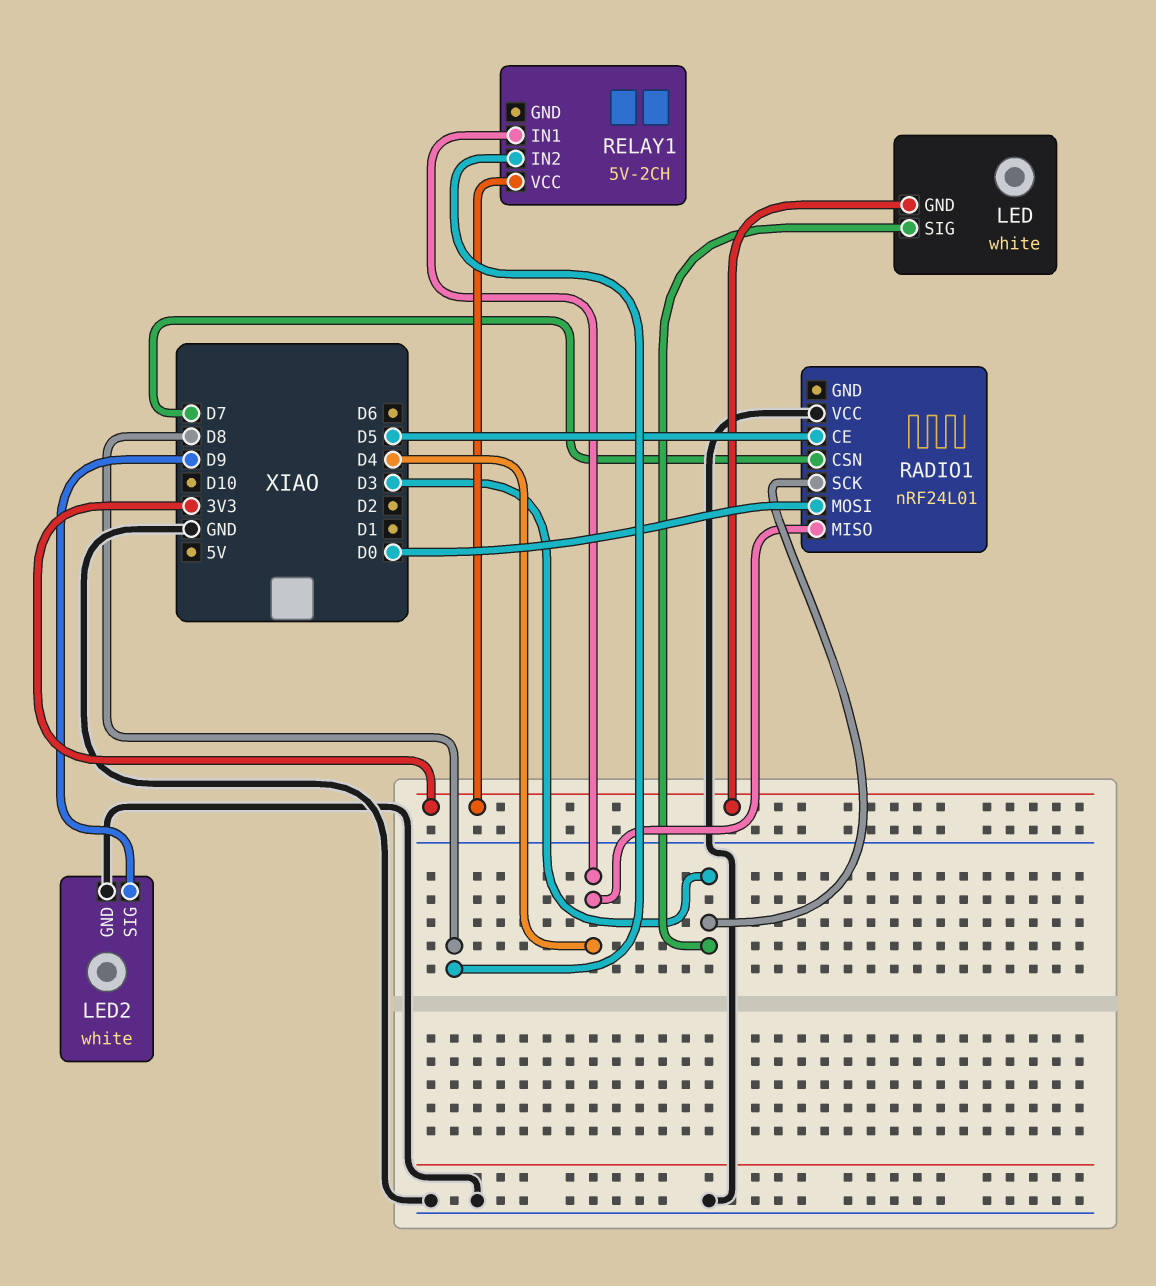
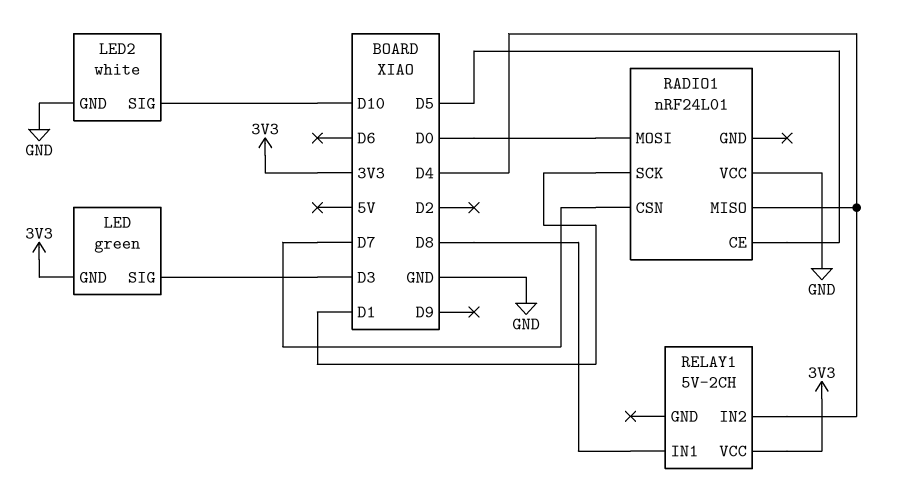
LED: white -> green
LED2 pin SIG: D9 -> D10
RADIO1 pin SCK: D3 -> D1
RELAY1 pin IN1: D4 -> D8
RELAY1 pin IN2: D8 -> D4

